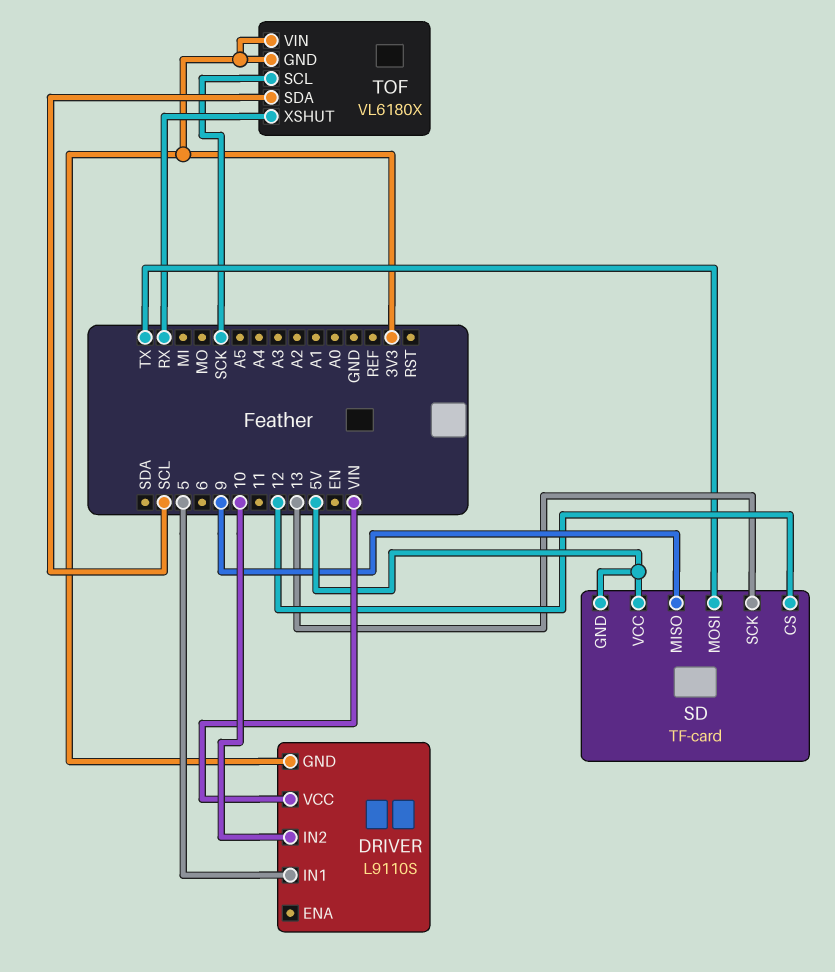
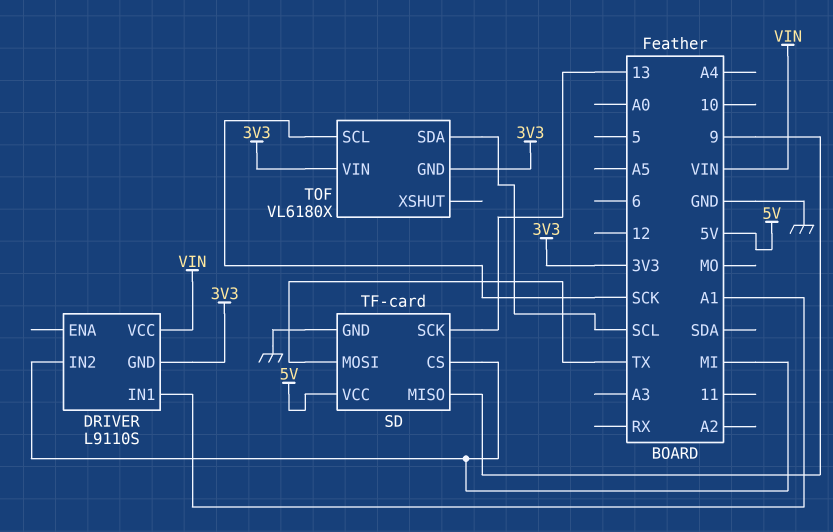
DRIVER pin IN1: 5 -> A1
DRIVER pin IN2: 10 -> MI
SD pin CS: 12 -> MI
SD pin GND: 5V -> GND
TOF pin XSHUT: RX -> none

